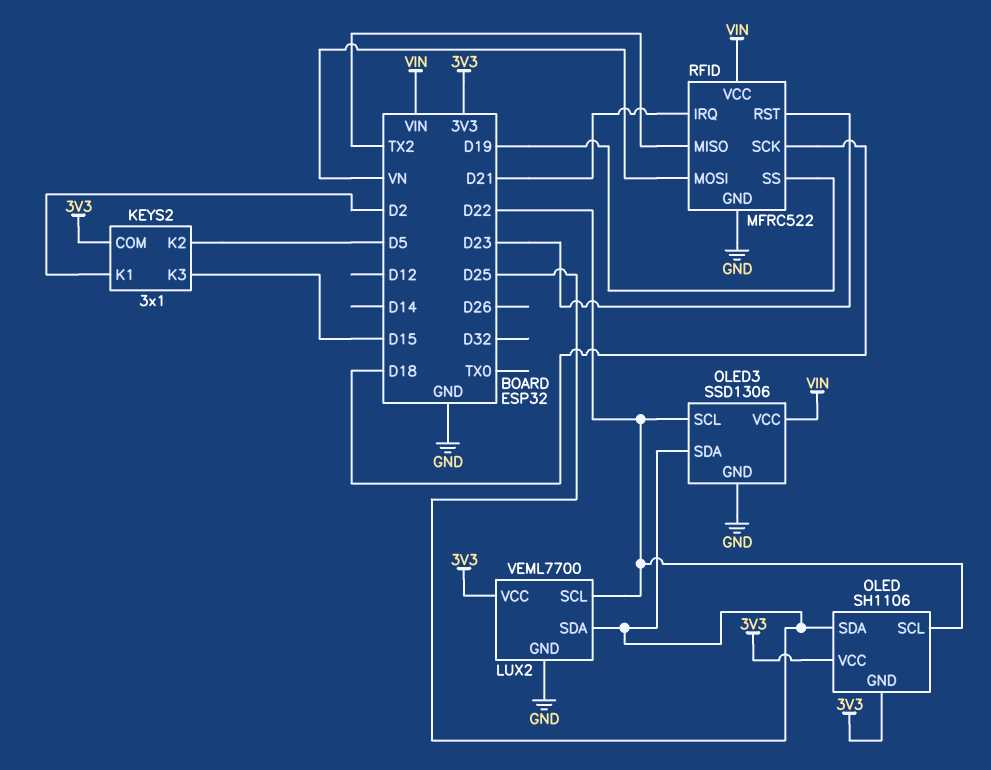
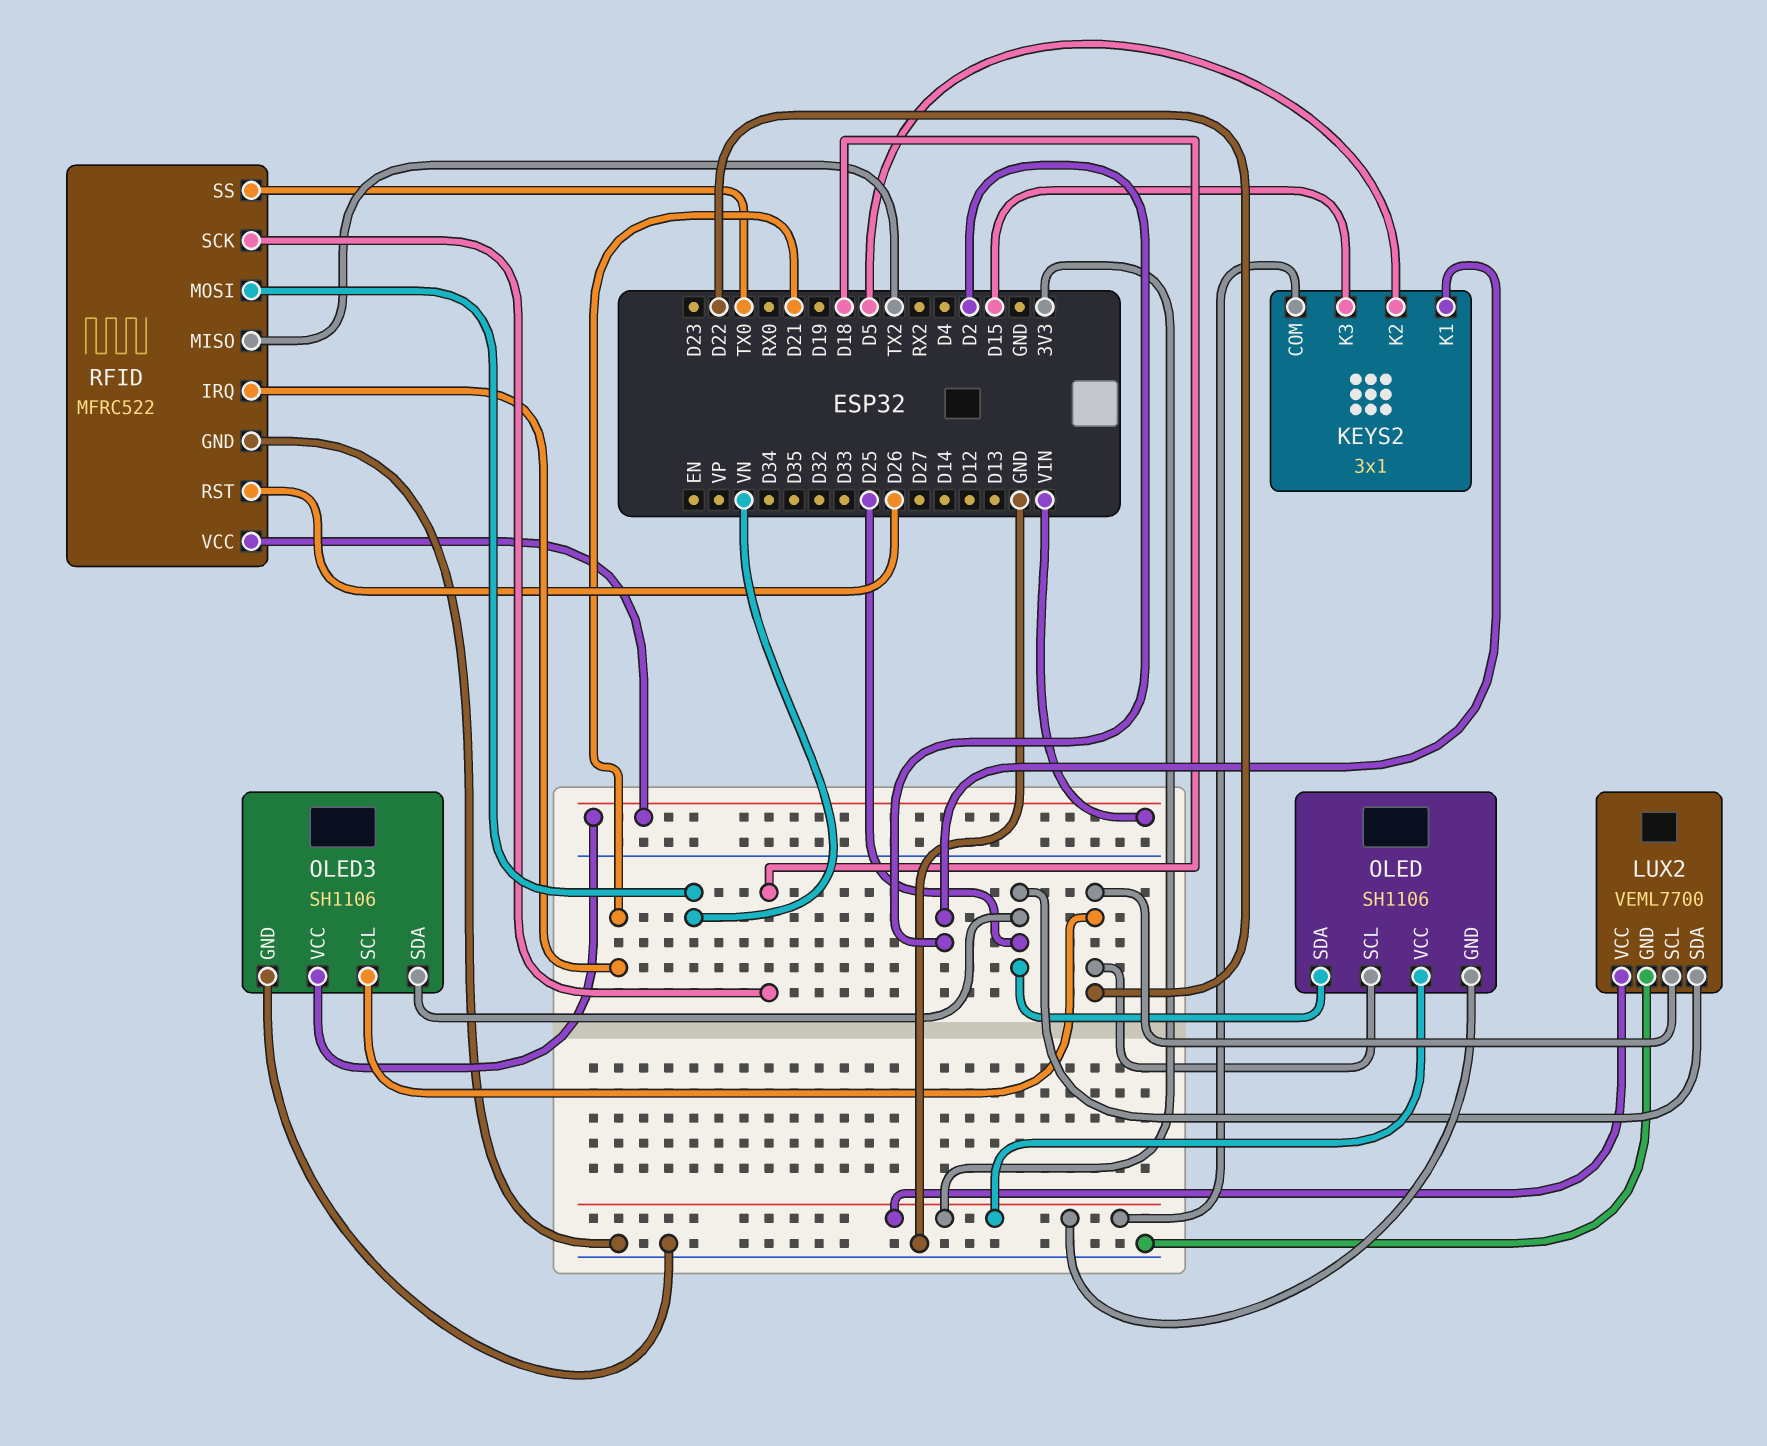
OLED3: SSD1306 -> SH1106
RFID pin RST: D23 -> D26
RFID pin SS: D19 -> TX0

